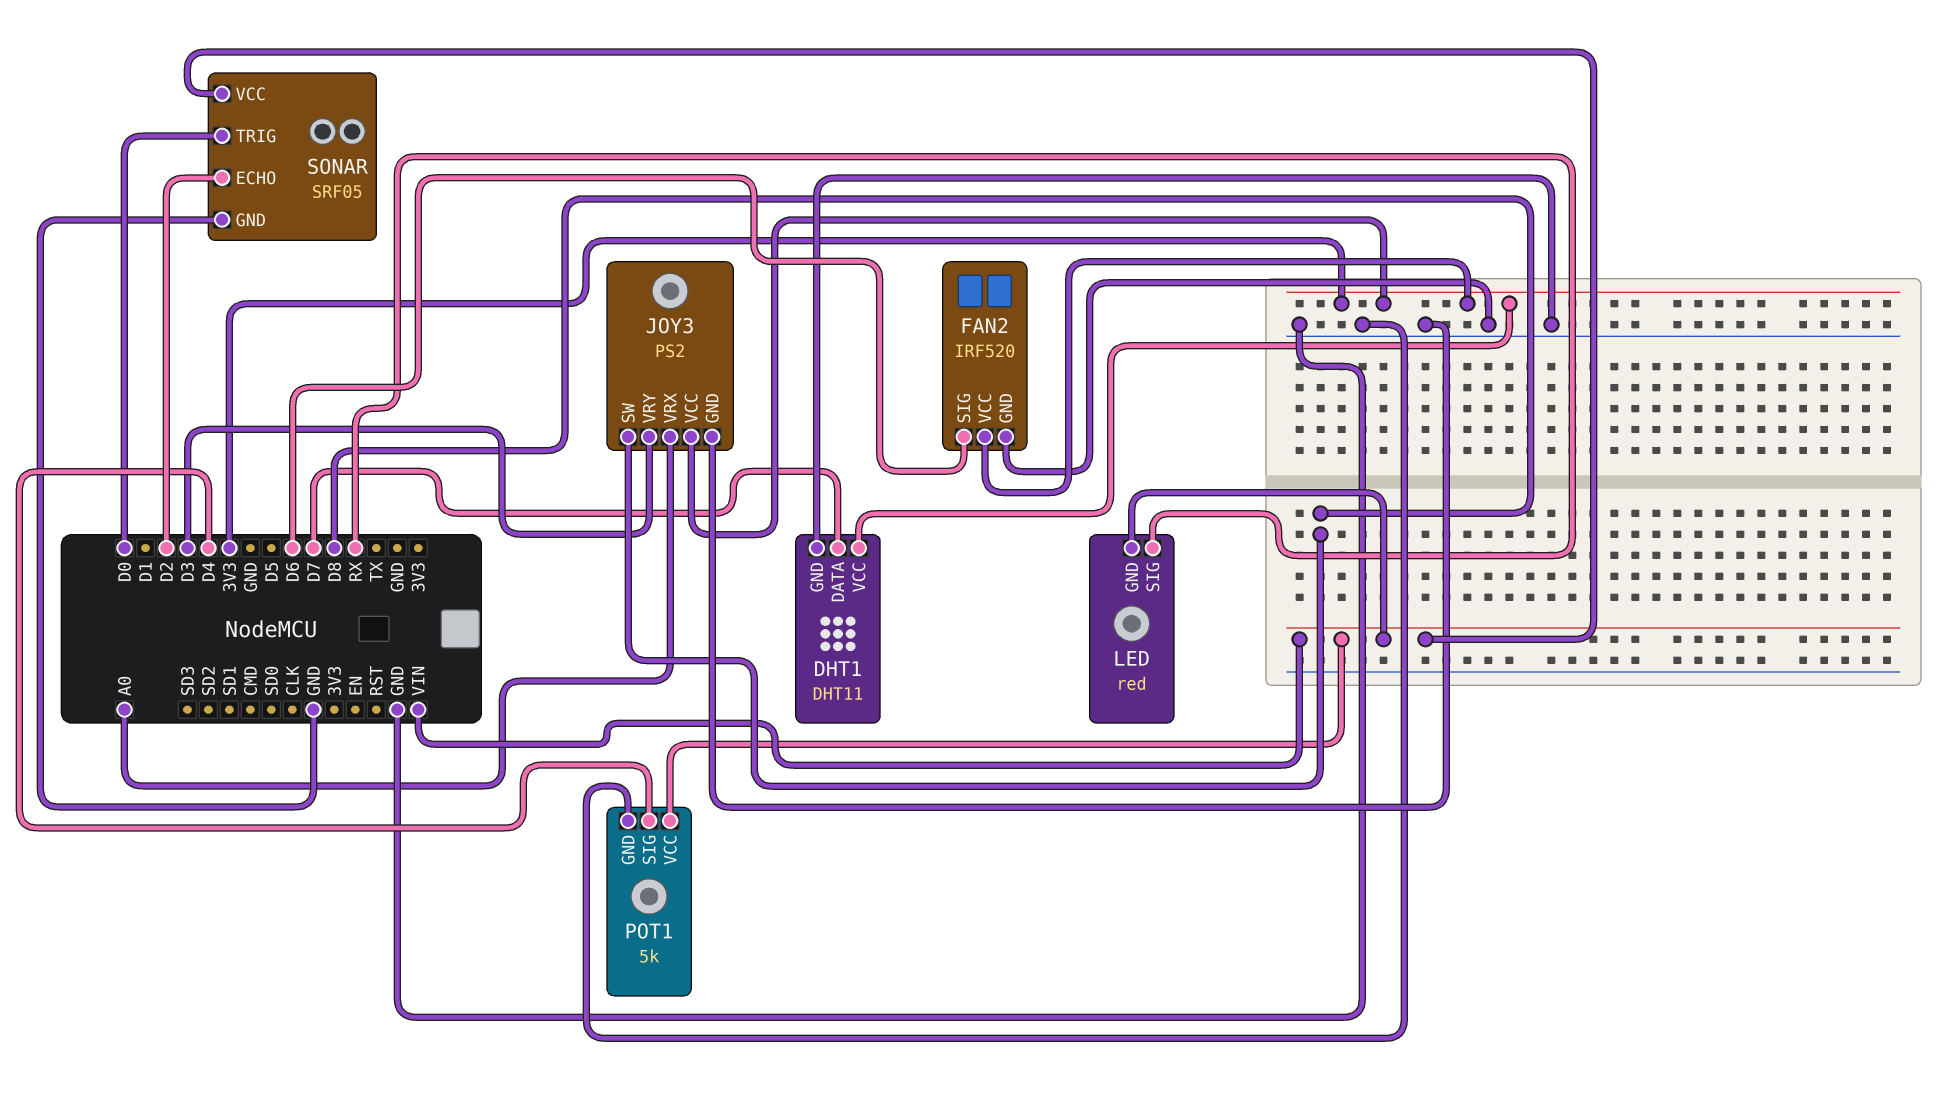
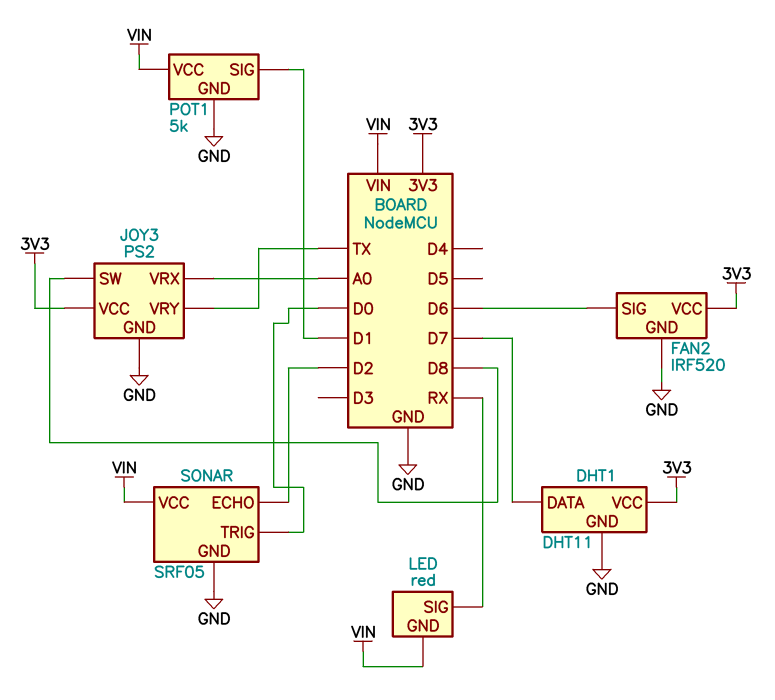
JOY3 pin VRY: D3 -> TX
POT1 pin SIG: D4 -> D1

